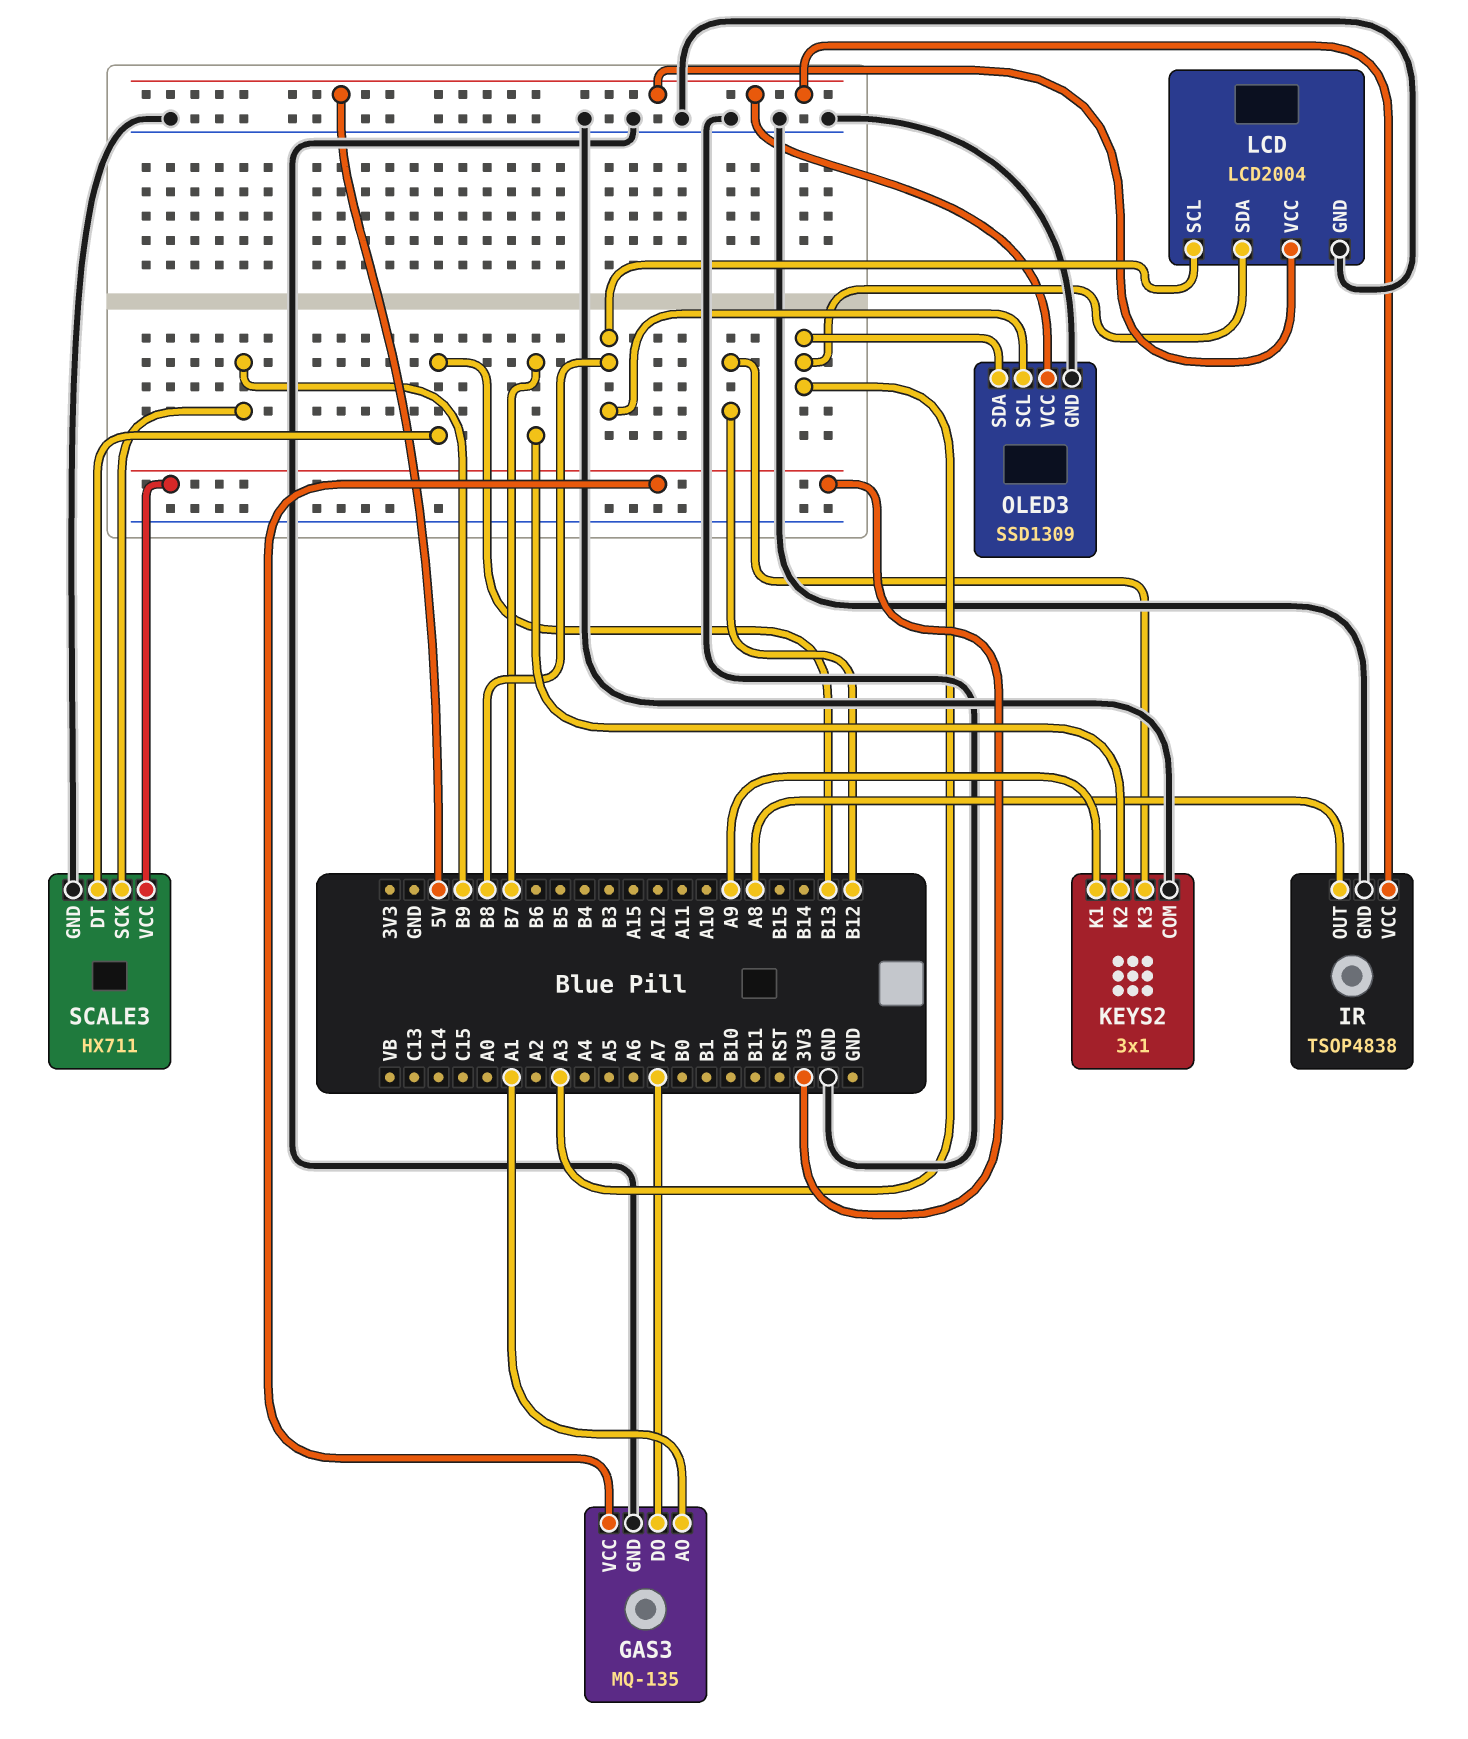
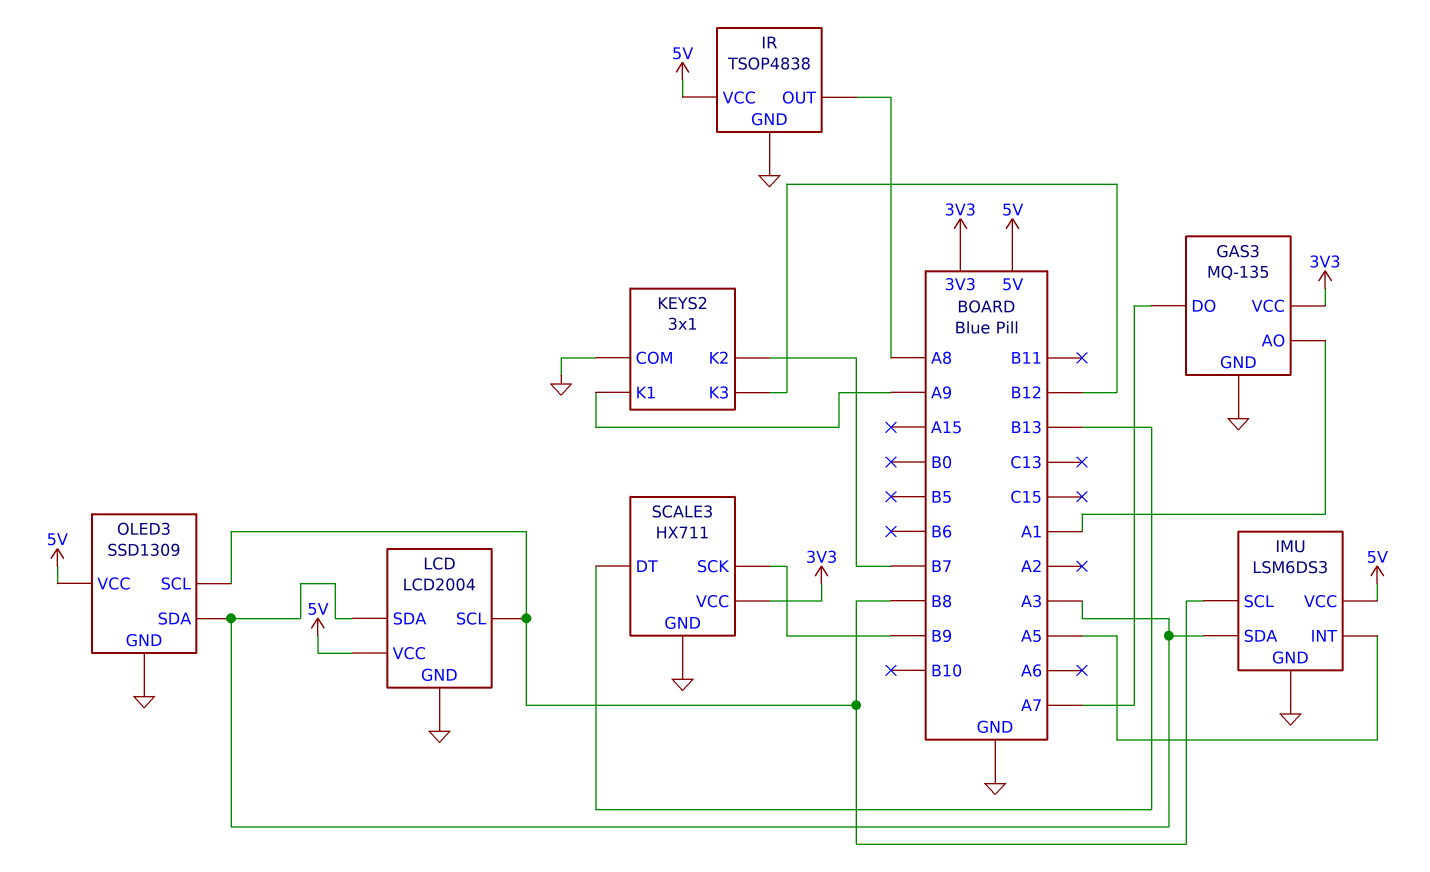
IMU: none -> LSM6DS3
IMU pin GND: none -> GND
IMU pin INT: none -> A5
IMU pin SCL: none -> B8
IMU pin SDA: none -> A3
IMU pin VCC: none -> 5V

